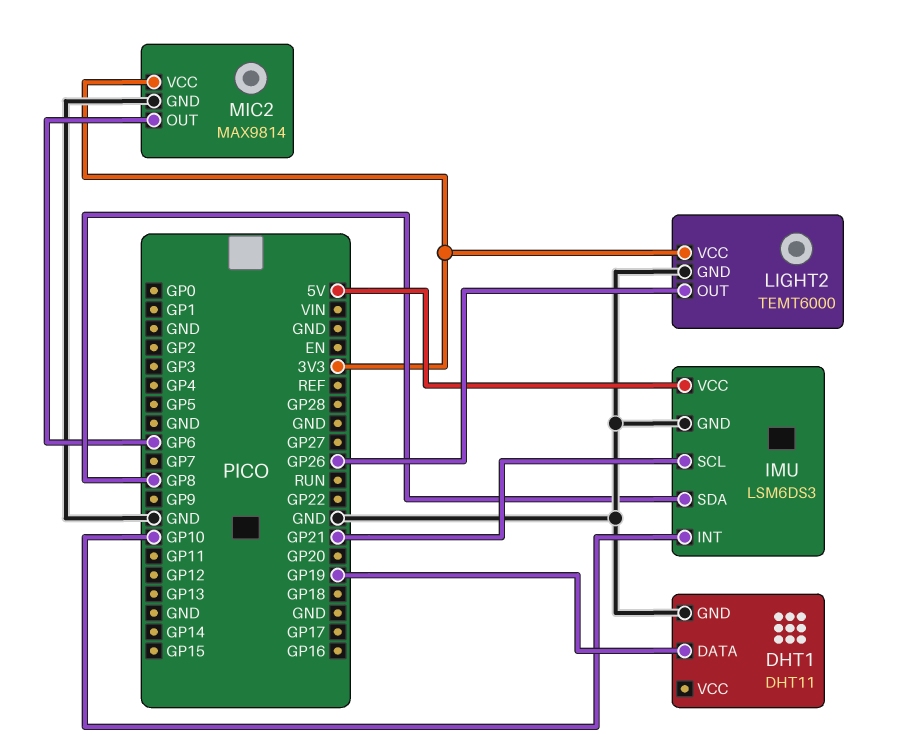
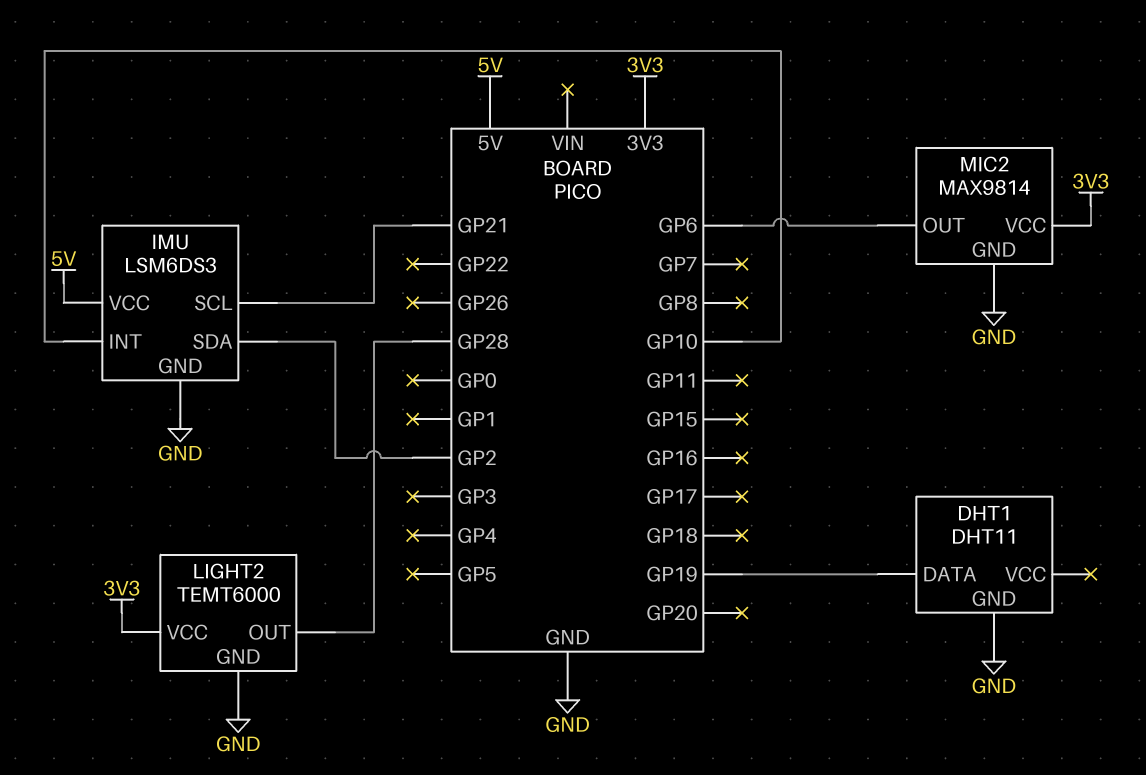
IMU pin SDA: GP8 -> GP2
LIGHT2 pin OUT: GP26 -> GP28

